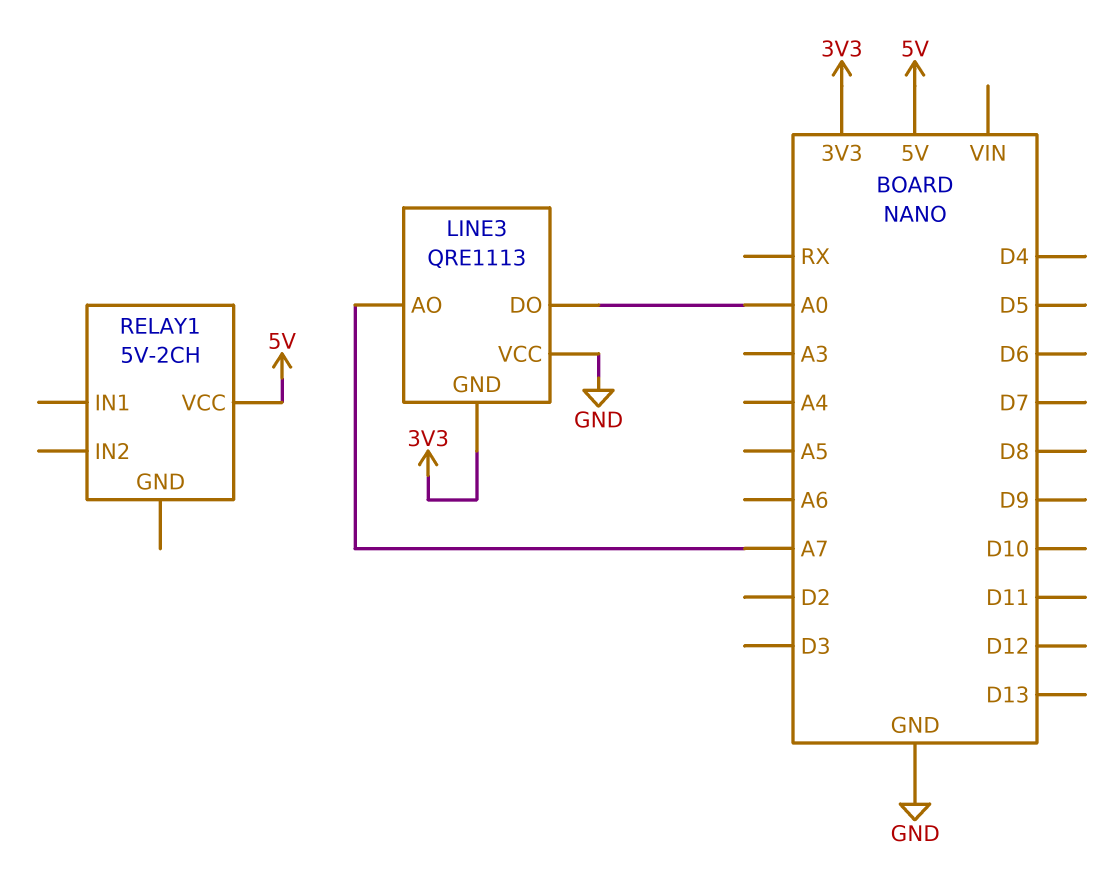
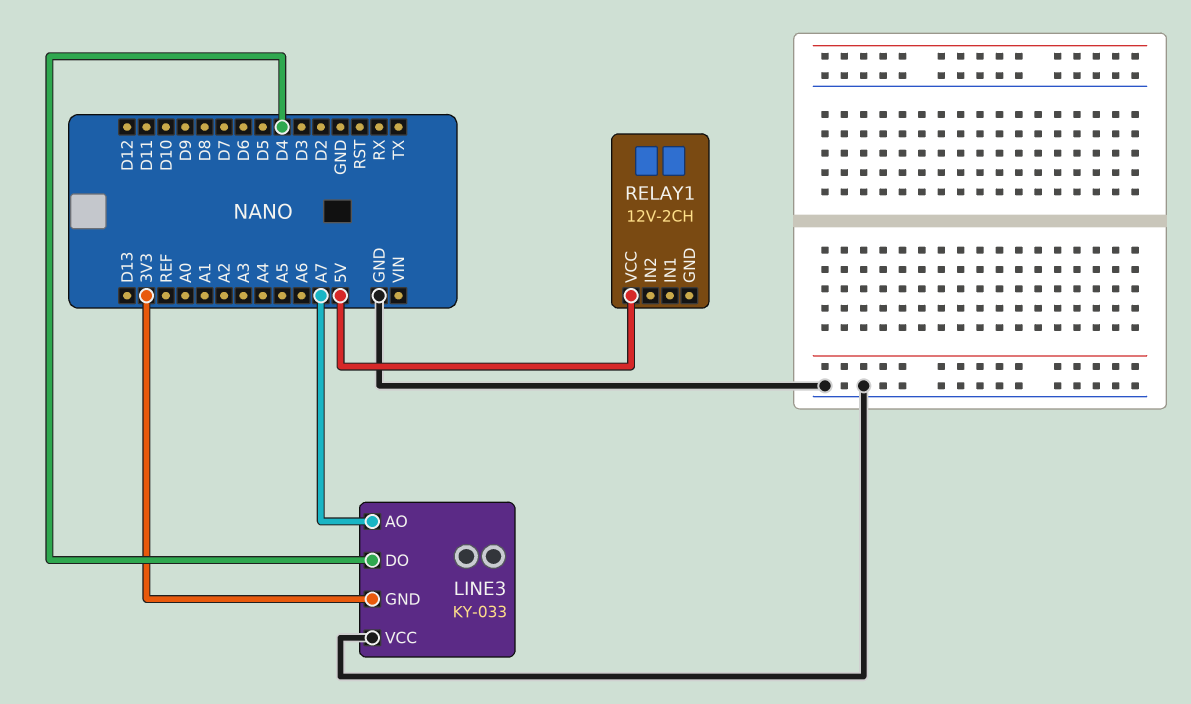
LINE3: QRE1113 -> KY-033
LINE3 pin DO: A0 -> D4
RELAY1: 5V-2CH -> 12V-2CH

